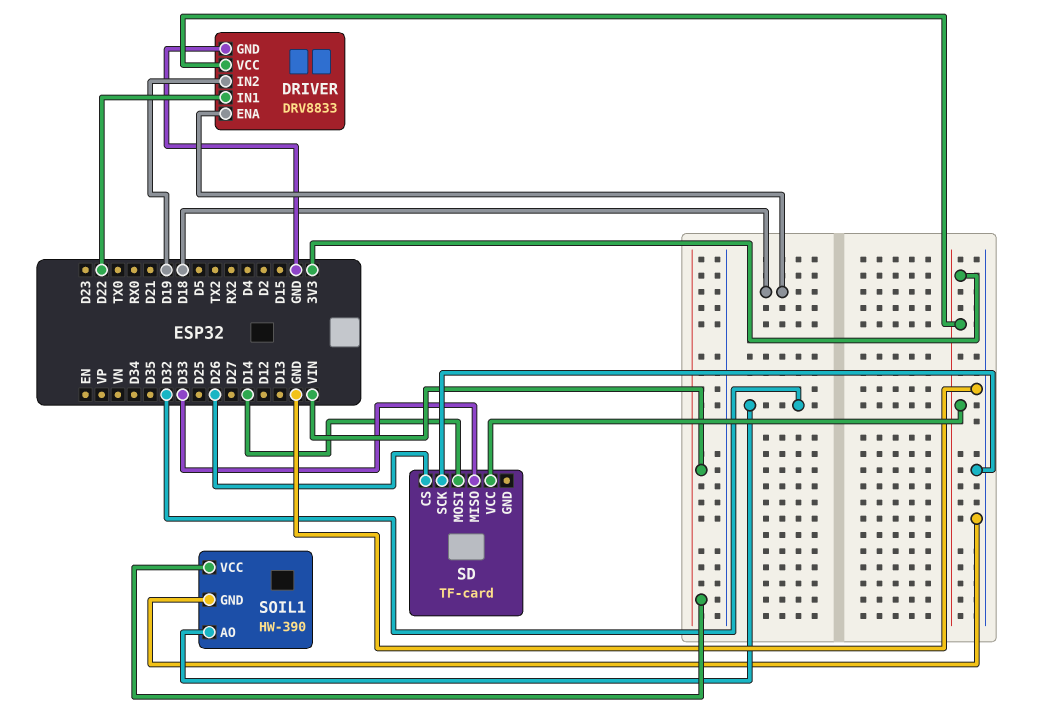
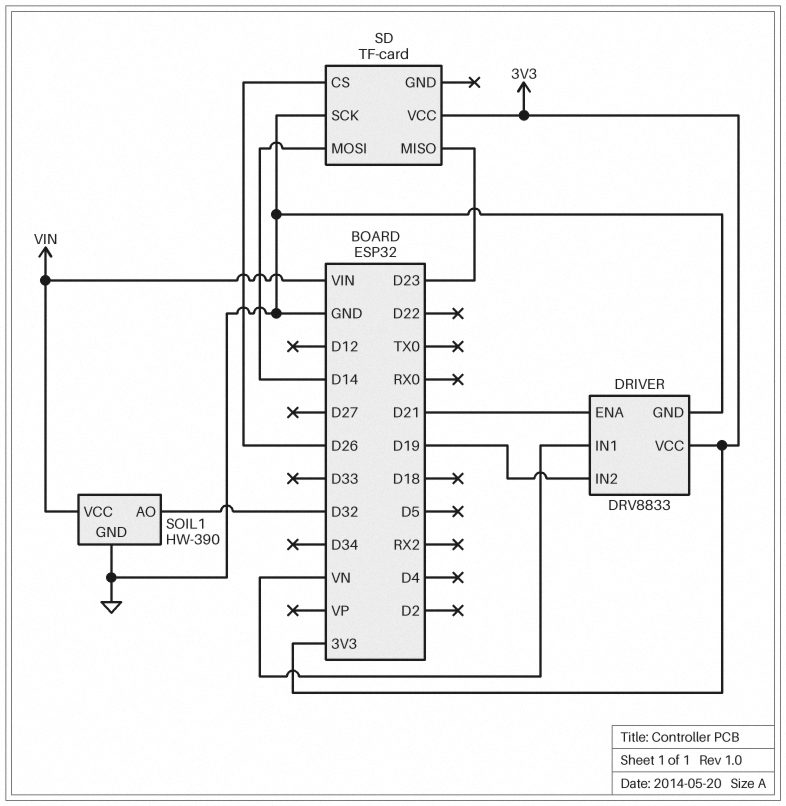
DRIVER pin ENA: D18 -> D21
DRIVER pin IN1: D22 -> VN
SD pin MISO: D33 -> D23

